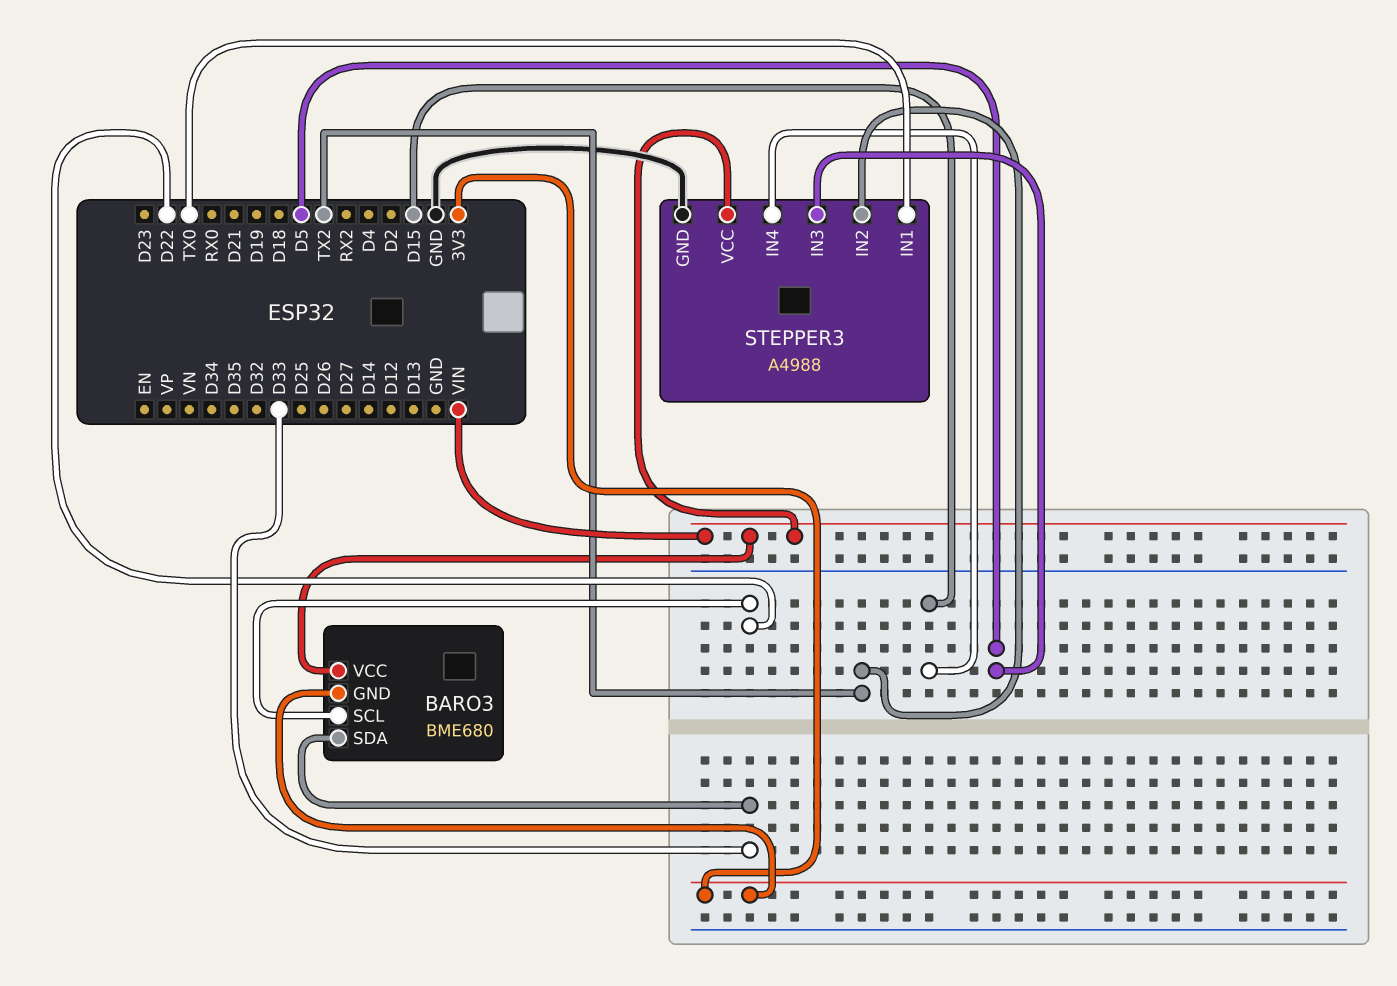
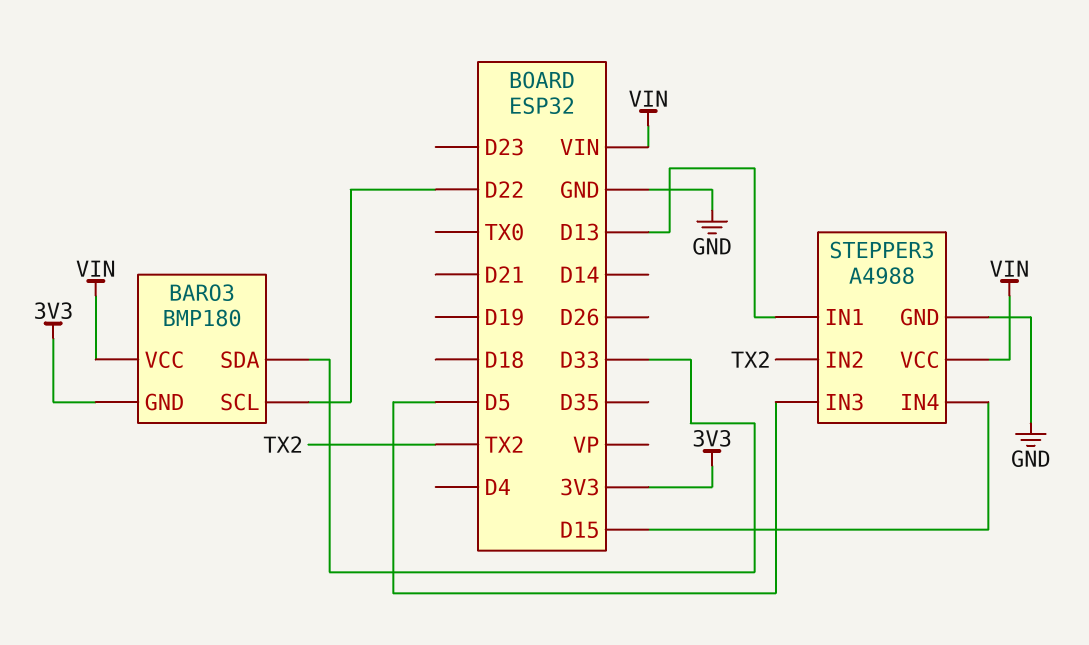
BARO3: BME680 -> BMP180
STEPPER3 pin IN1: TX0 -> D13

